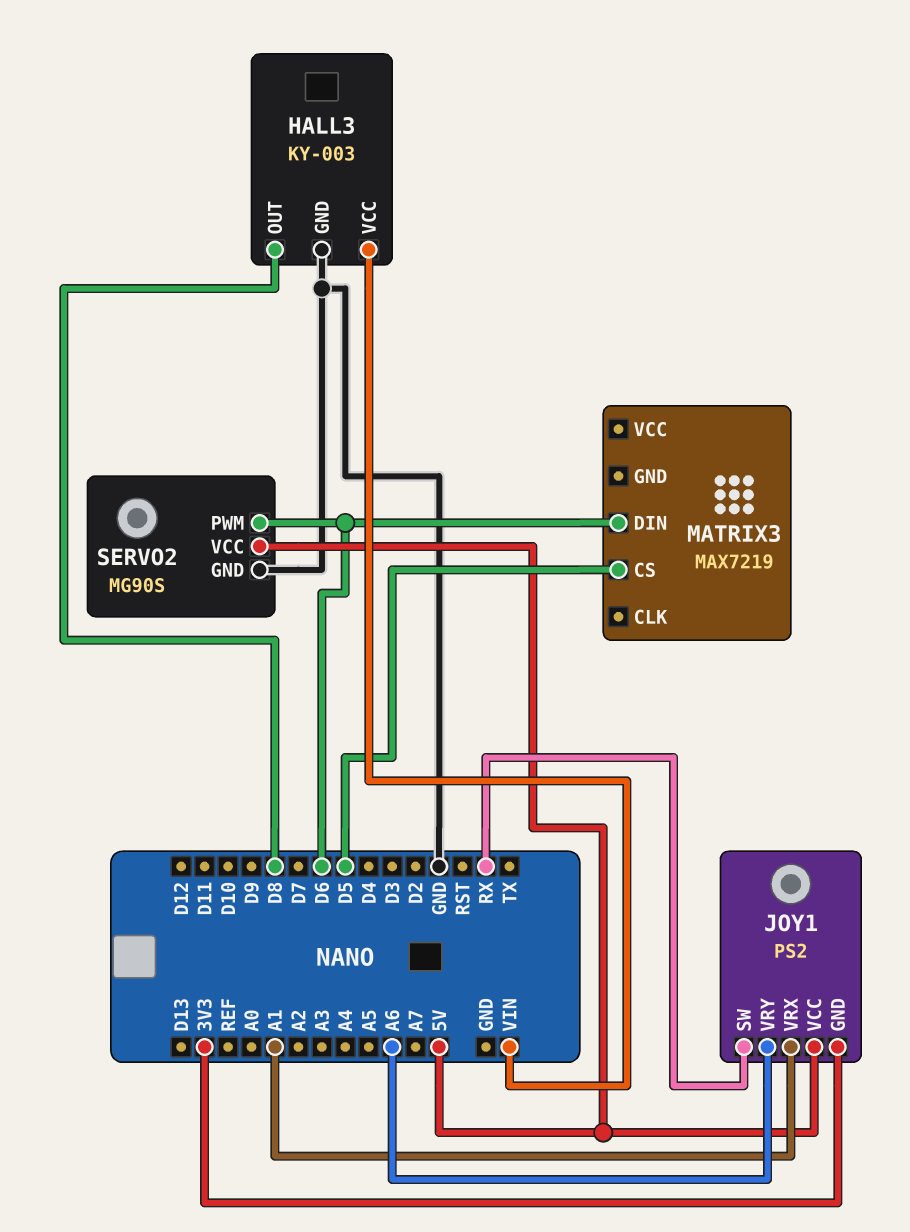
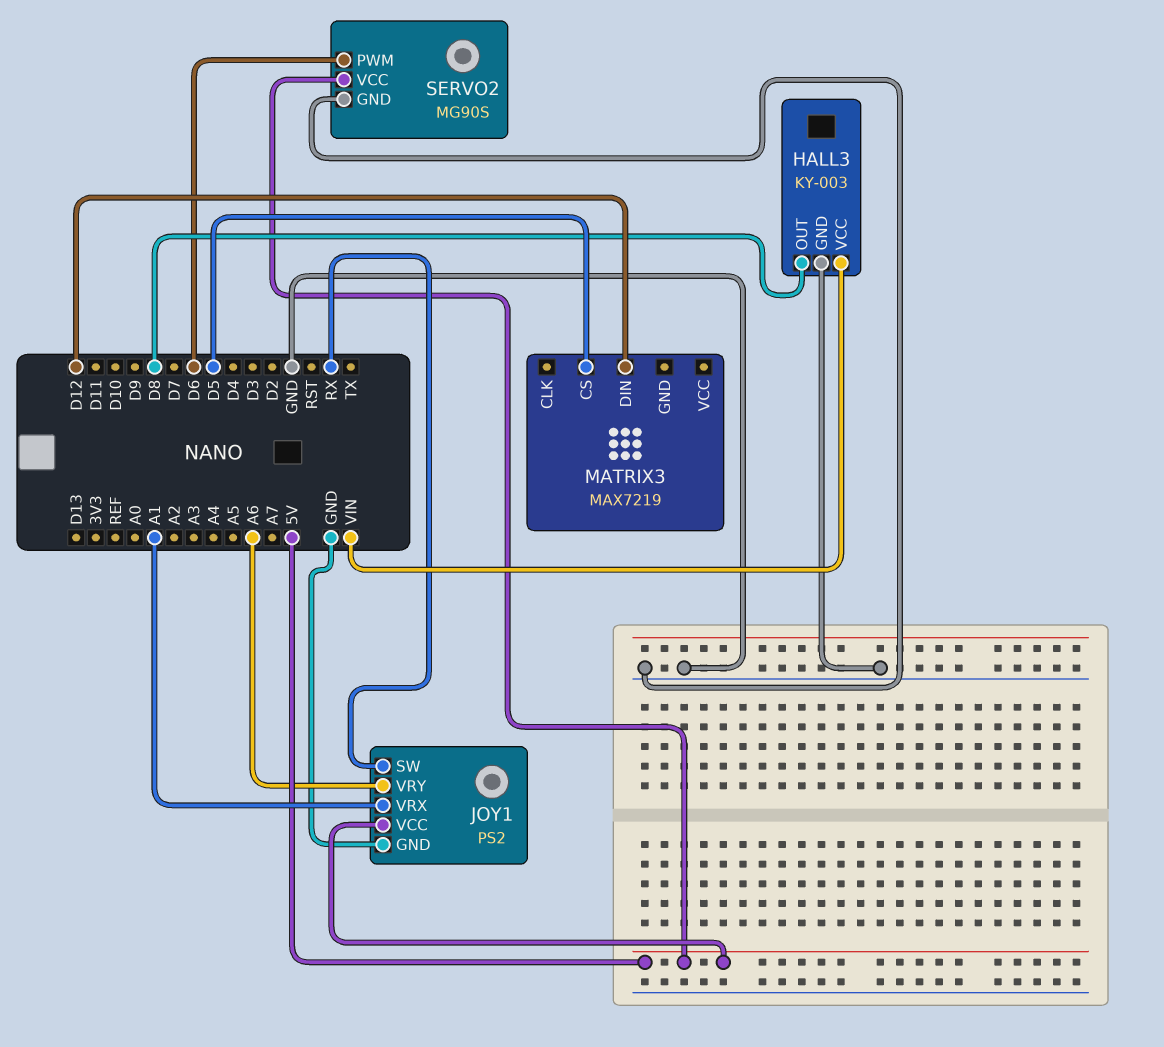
JOY1 pin GND: 3V3 -> GND
MATRIX3 pin DIN: D6 -> D12

